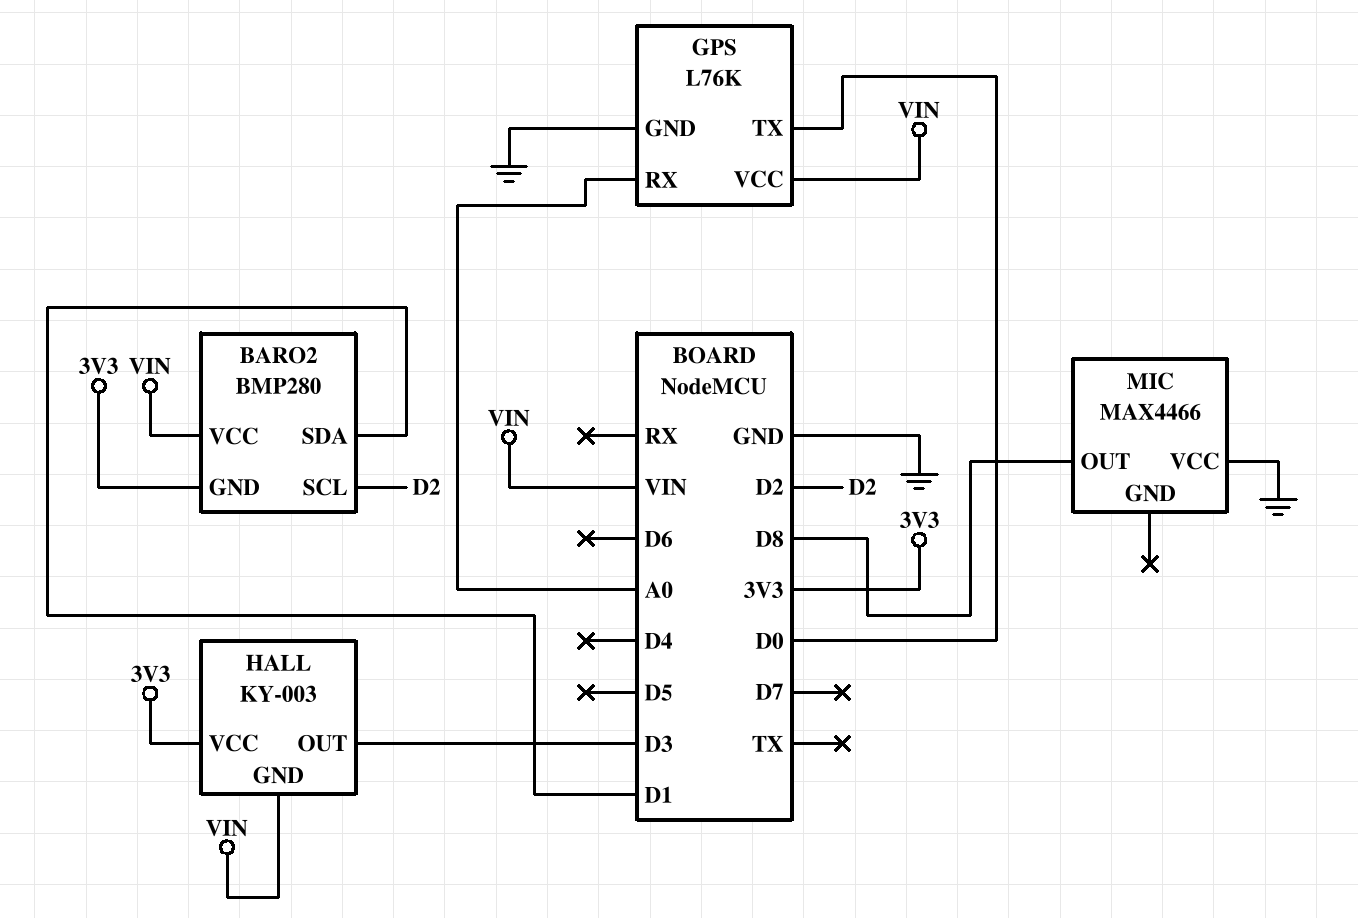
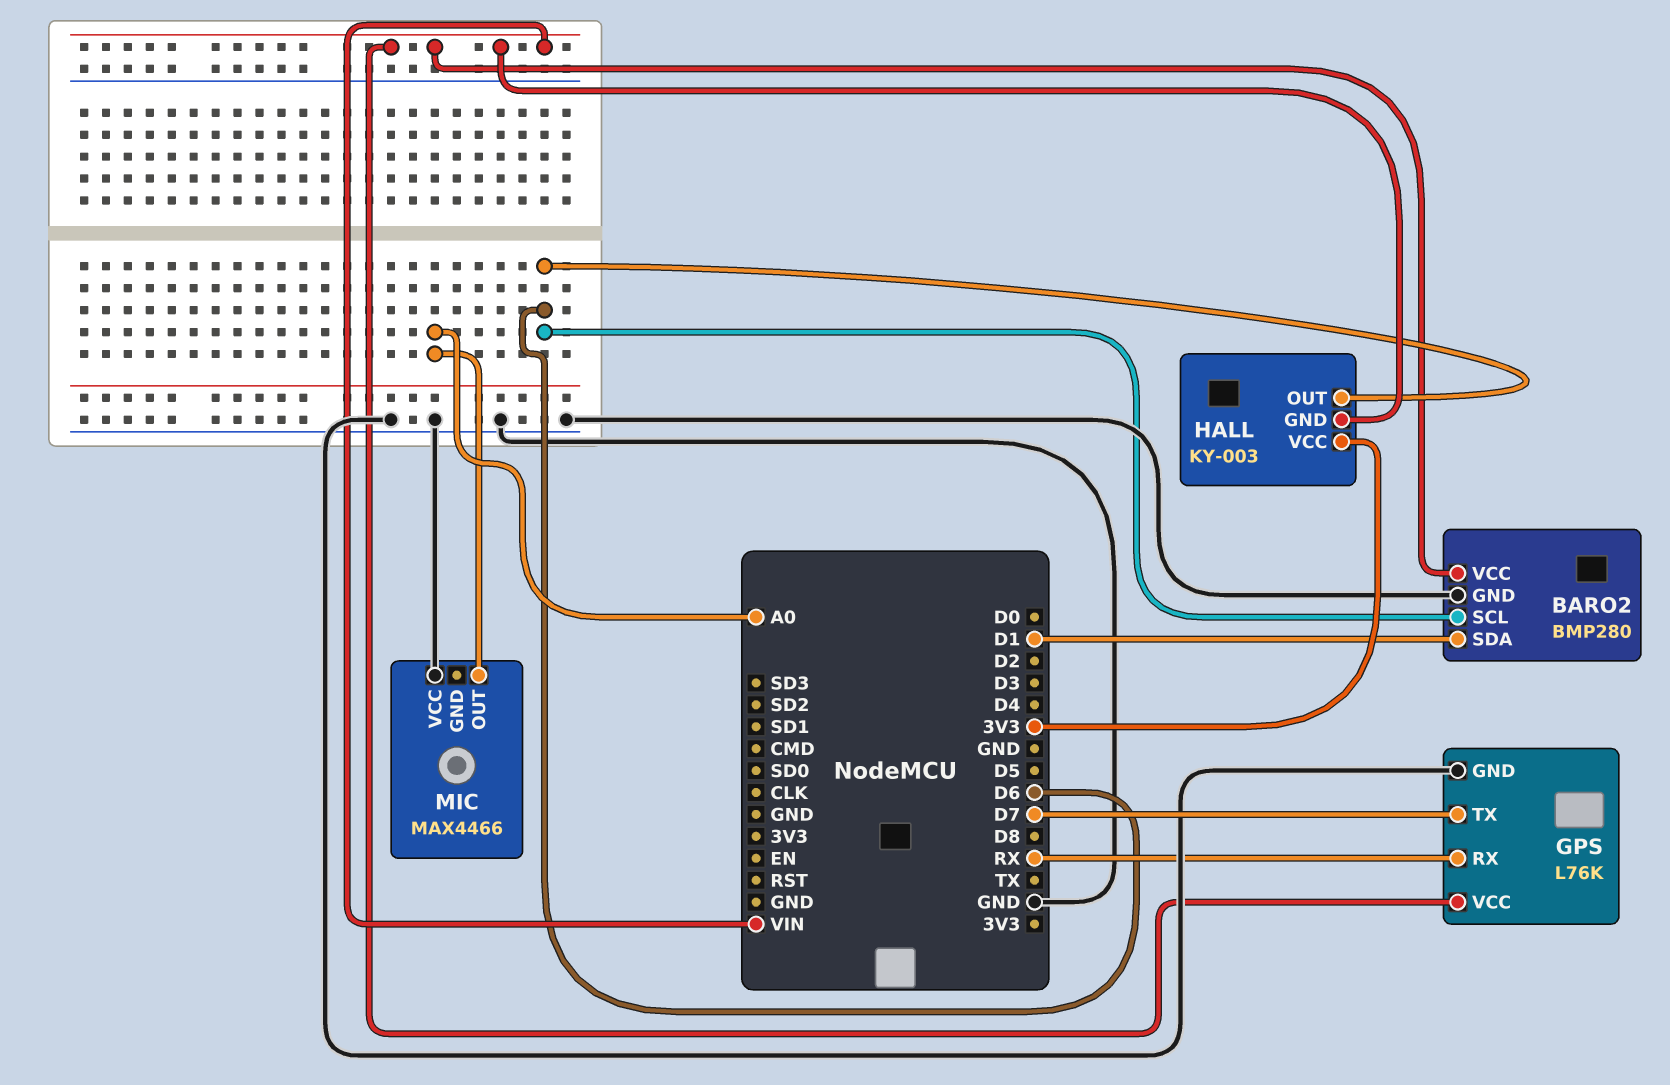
BARO2 pin GND: 3V3 -> GND
BARO2 pin SCL: D2 -> D6
GPS pin RX: A0 -> RX
GPS pin TX: D0 -> D7
HALL pin OUT: D3 -> D6
MIC pin OUT: D8 -> A0

